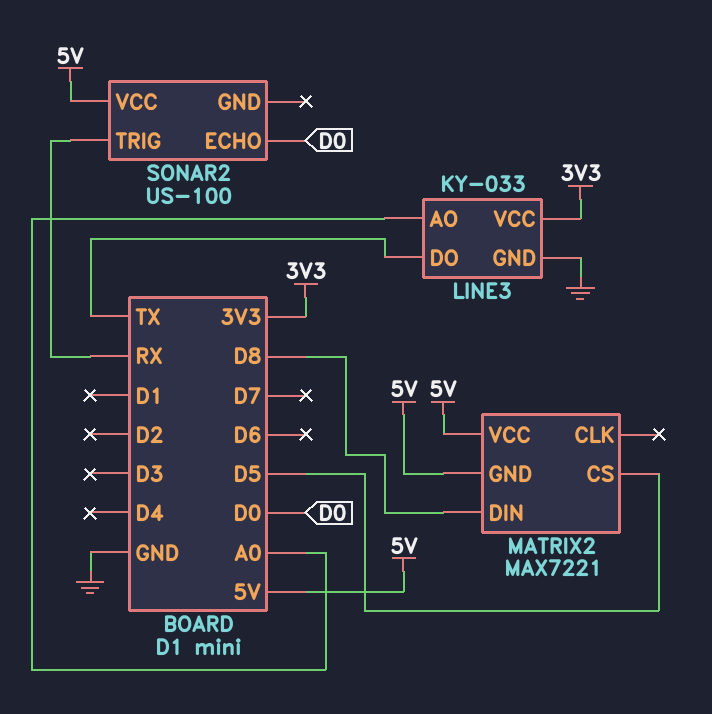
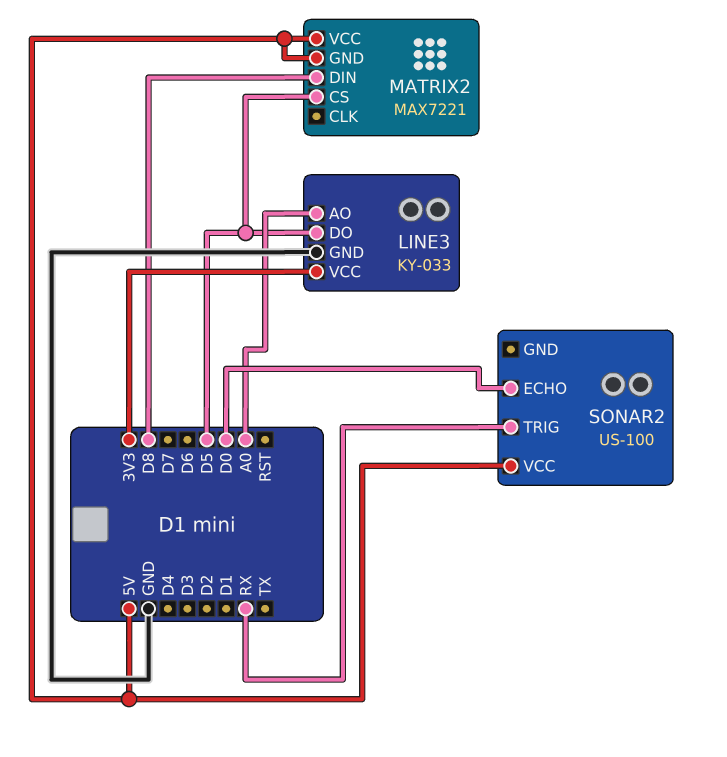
LINE3 pin DO: TX -> D5

